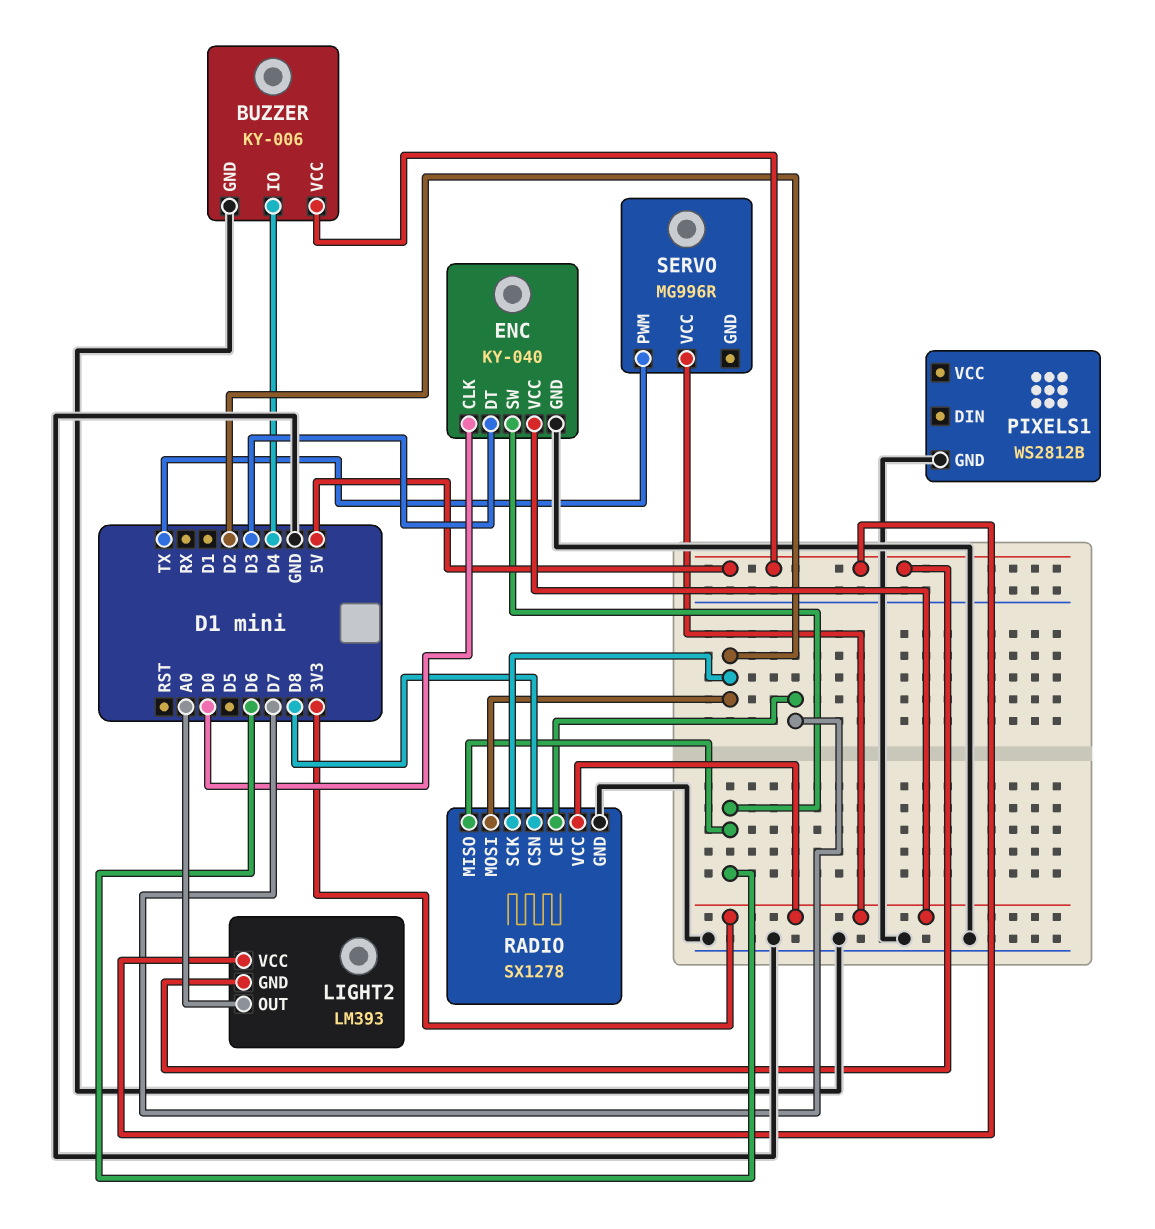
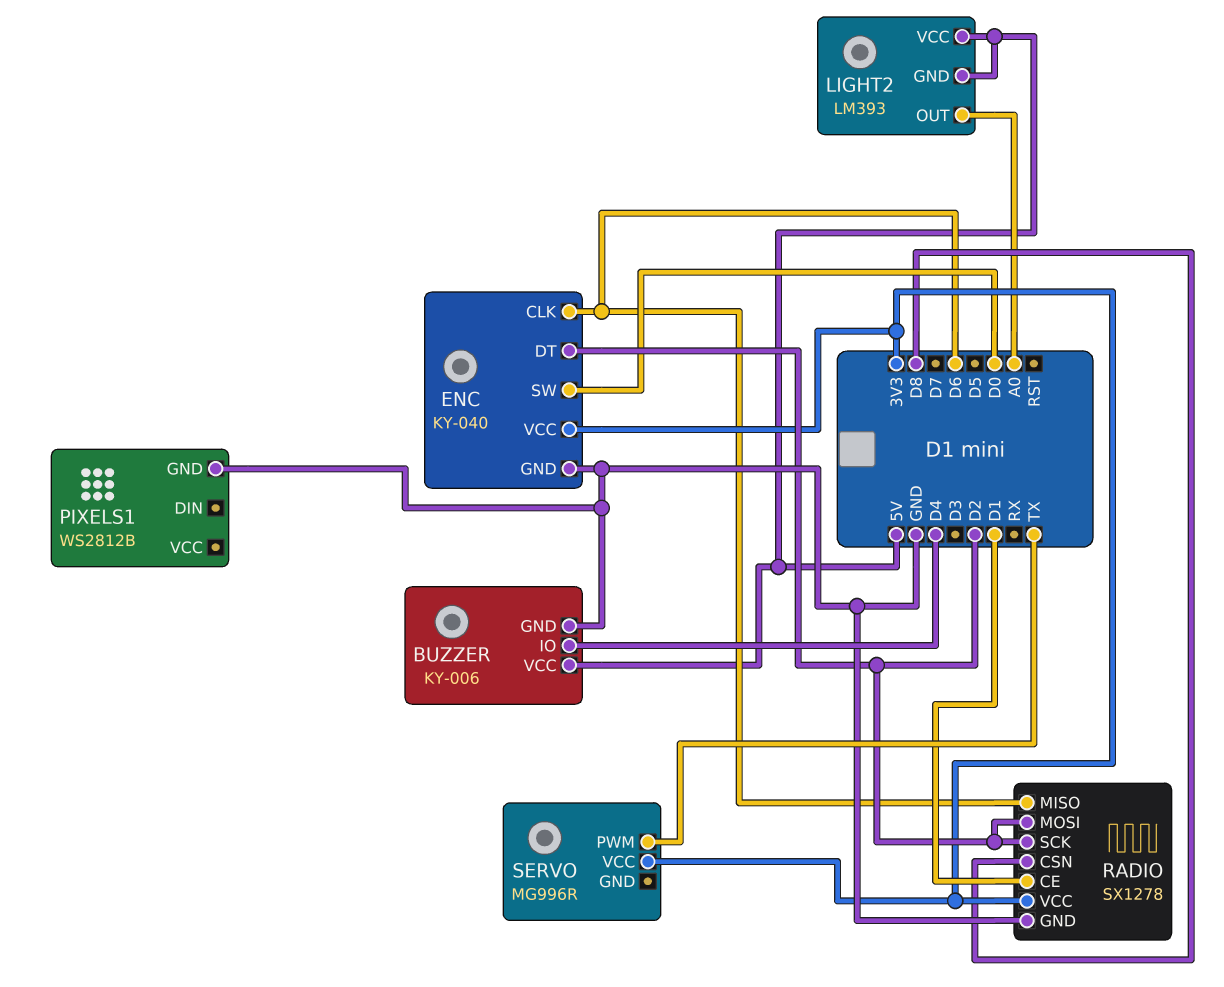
ENC pin CLK: D0 -> D6
ENC pin DT: D3 -> D2
ENC pin SW: D6 -> D0
RADIO pin CE: D7 -> D1

